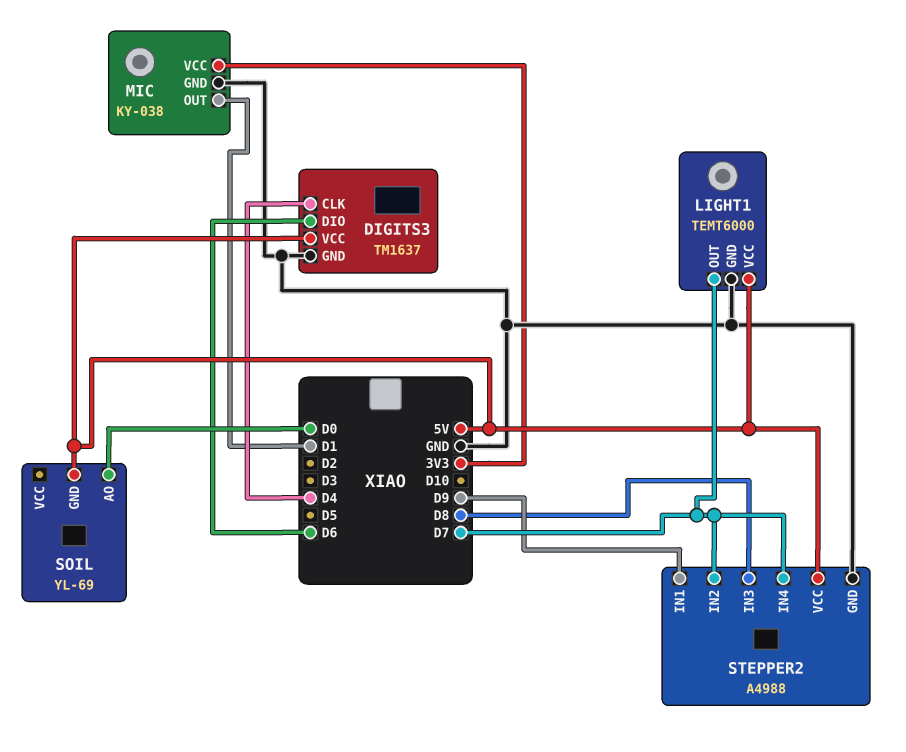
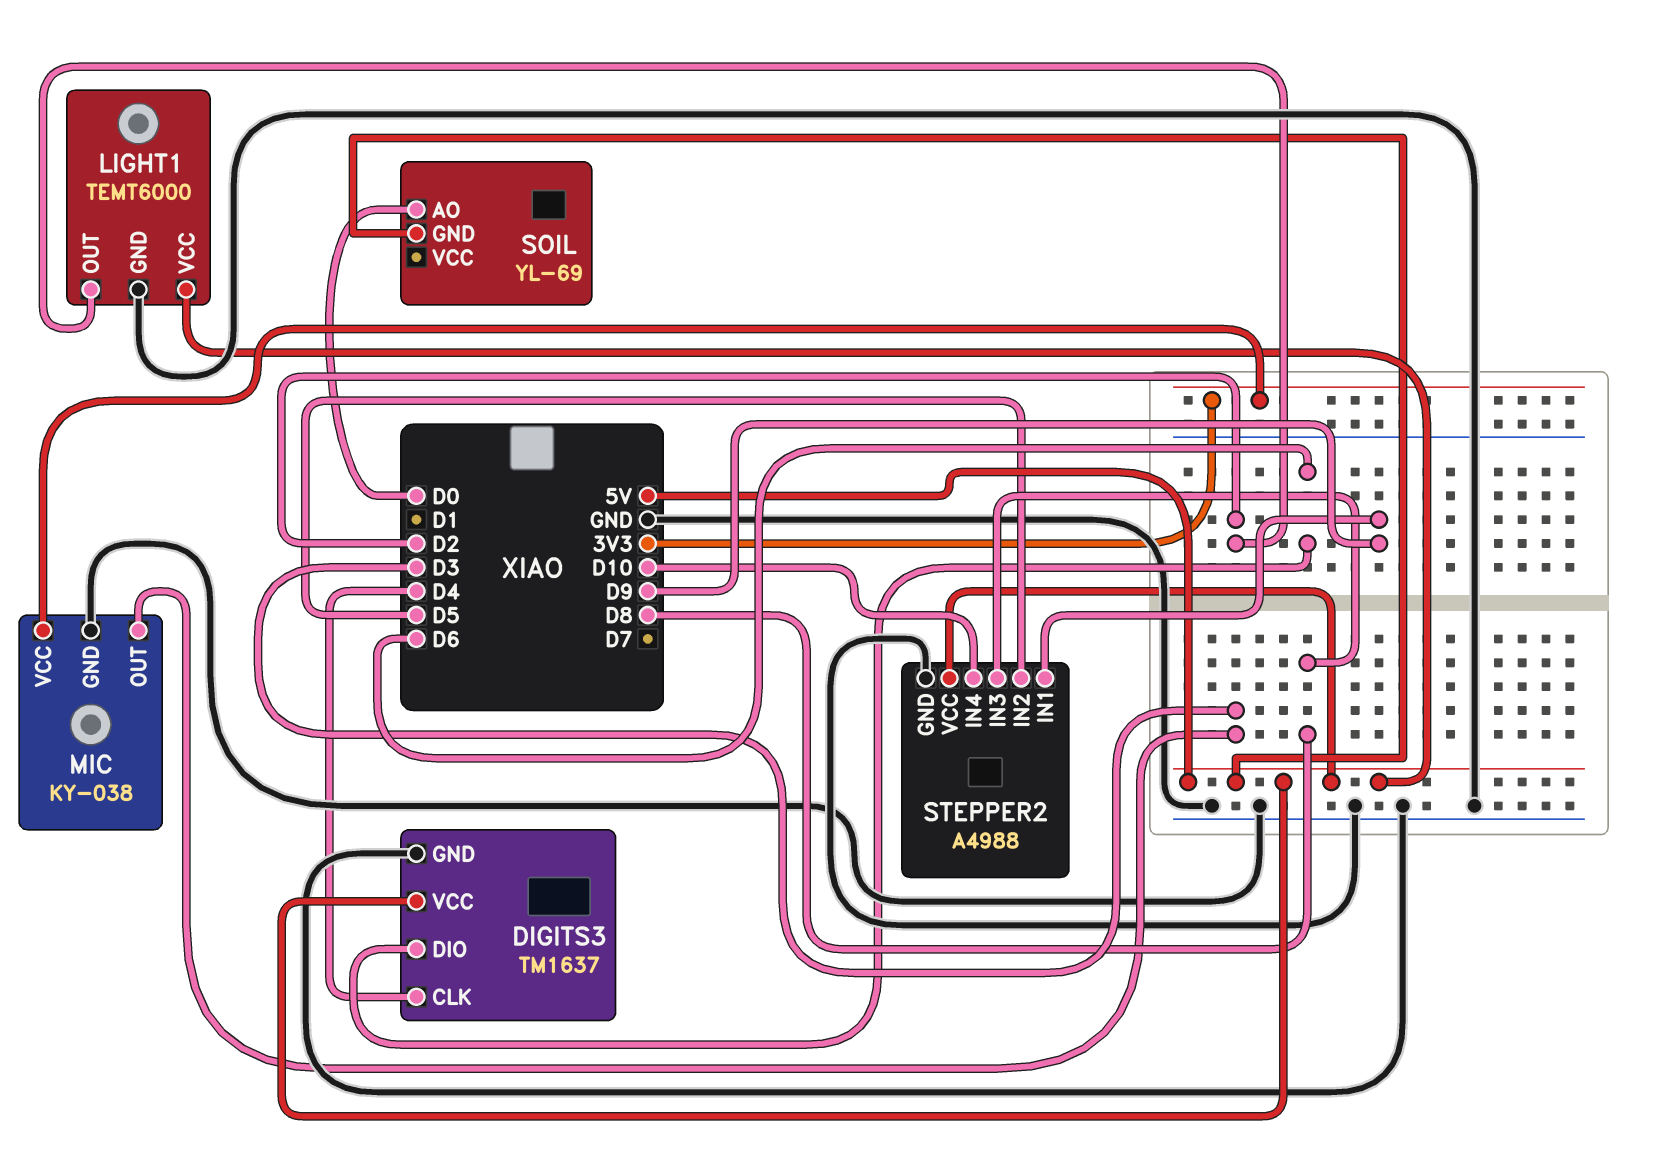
LIGHT1 pin OUT: D7 -> D2
MIC pin OUT: D1 -> D3
STEPPER2 pin IN2: D7 -> D5
STEPPER2 pin IN4: D7 -> D10

